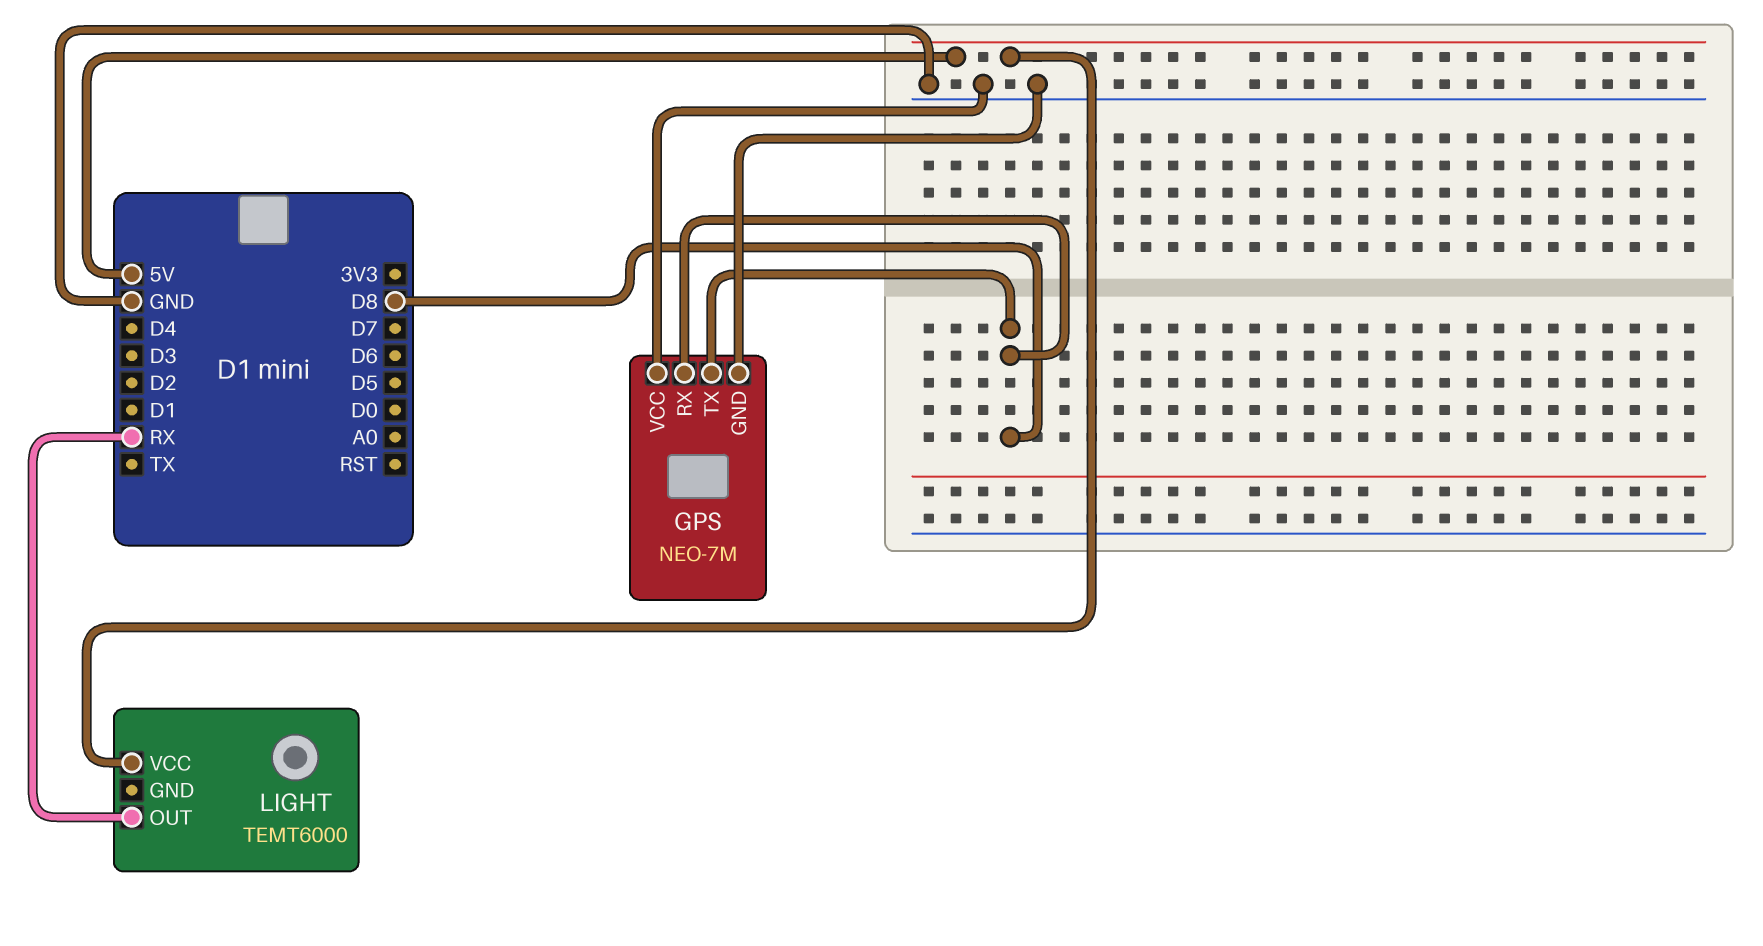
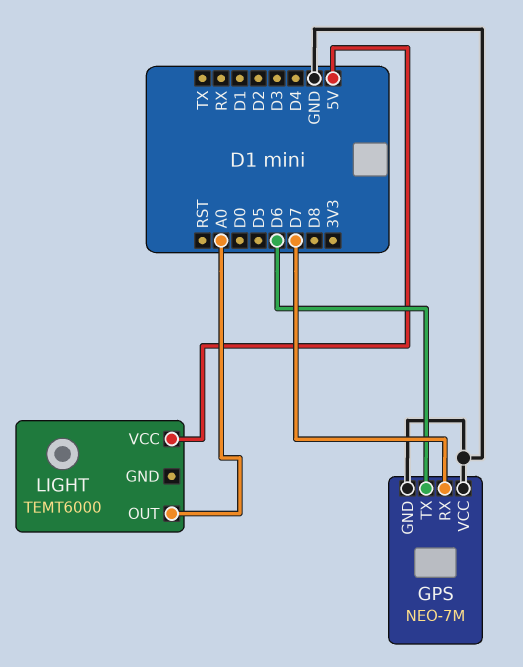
GPS pin RX: D8 -> D7
GPS pin TX: D8 -> D6
LIGHT pin OUT: RX -> A0

